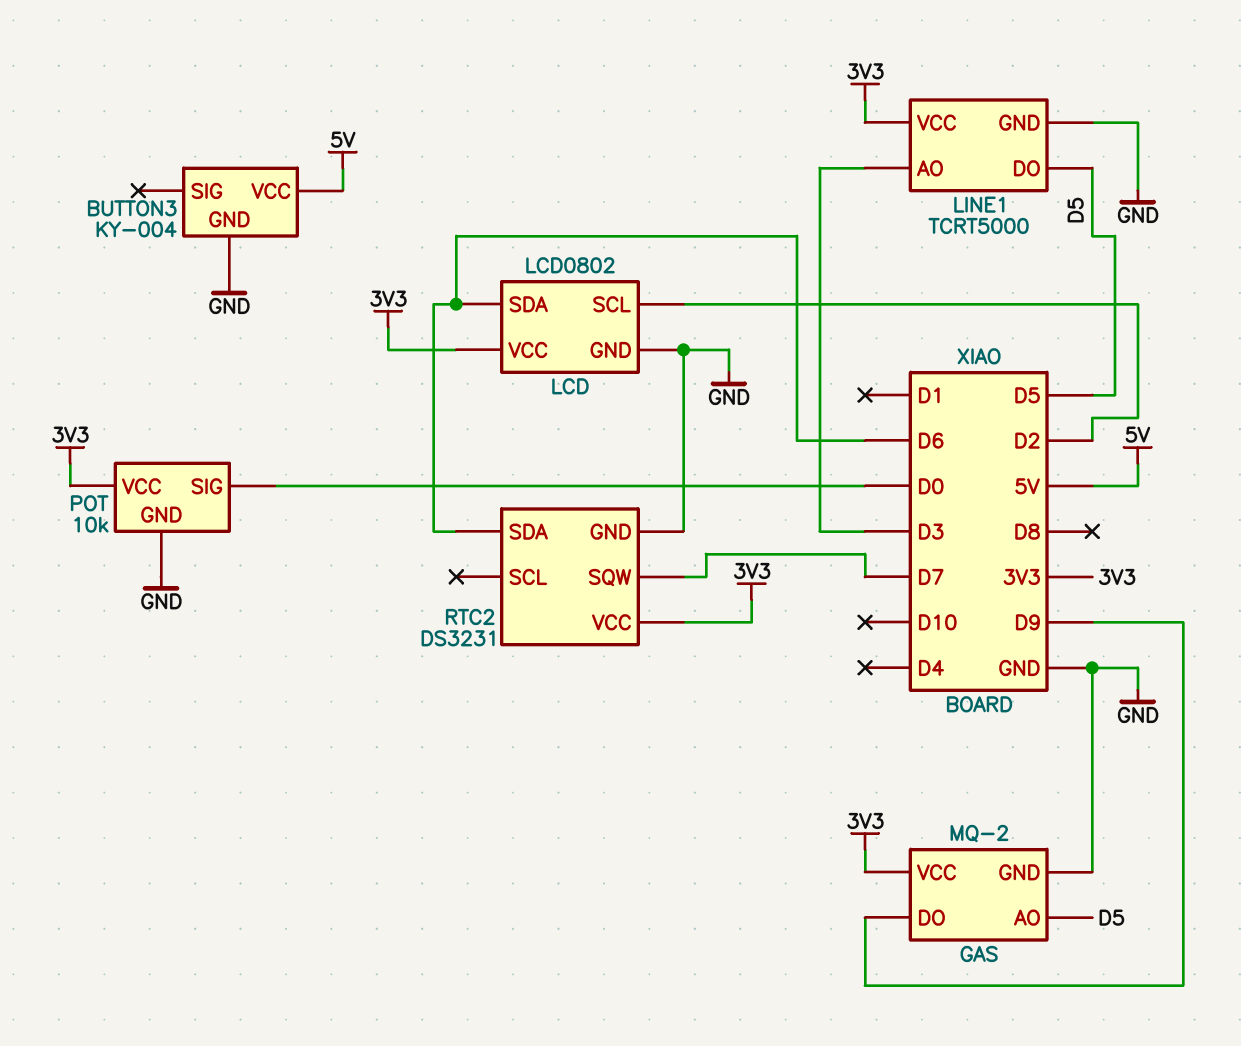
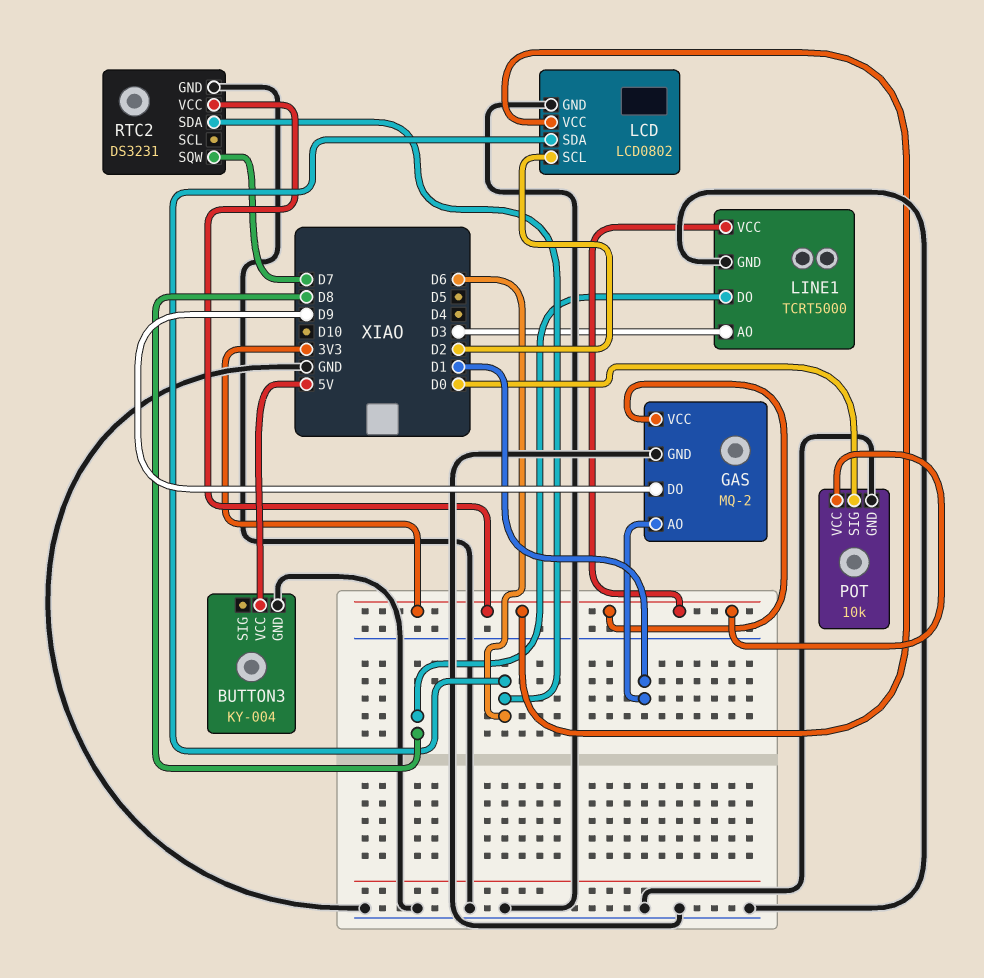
GAS pin AO: D5 -> D1
LINE1 pin DO: D5 -> D8

